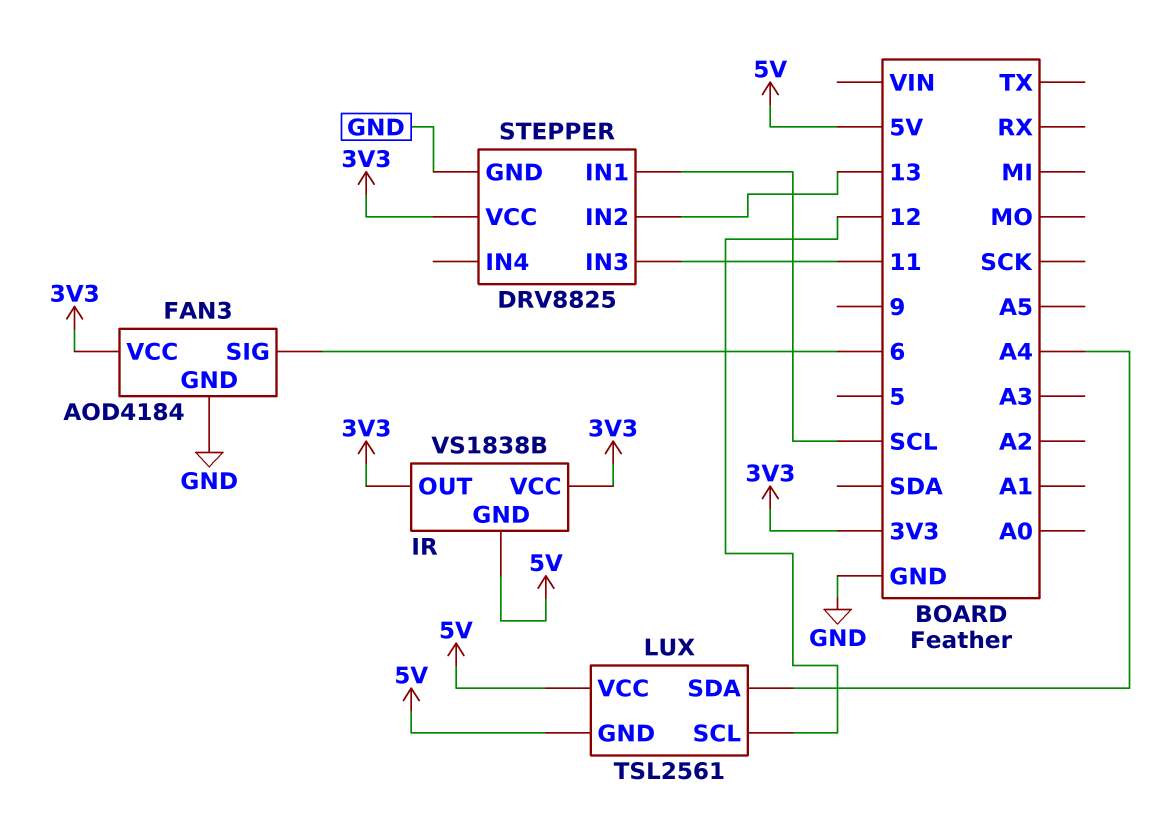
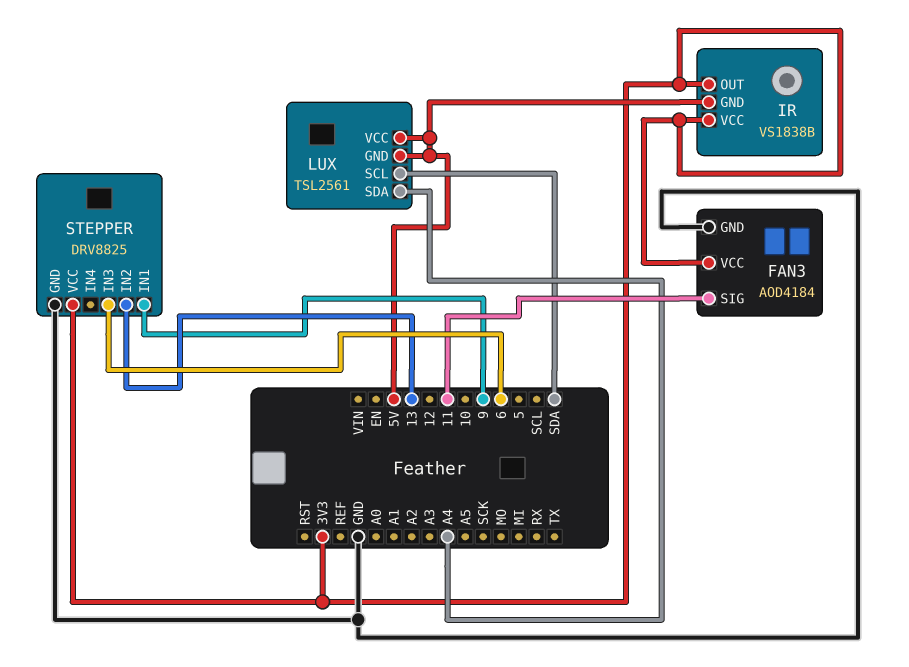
FAN3 pin SIG: 6 -> 11
LUX pin SCL: 12 -> SDA
STEPPER pin IN1: SCL -> 9
STEPPER pin IN3: 11 -> 6

